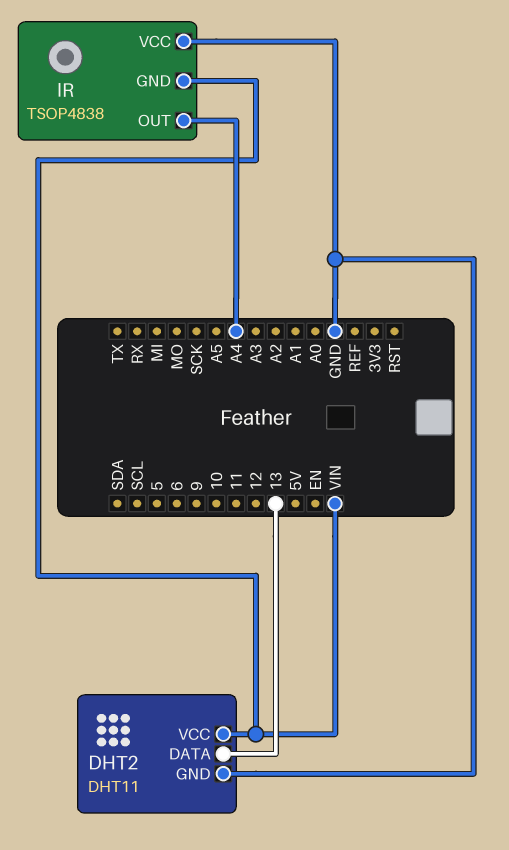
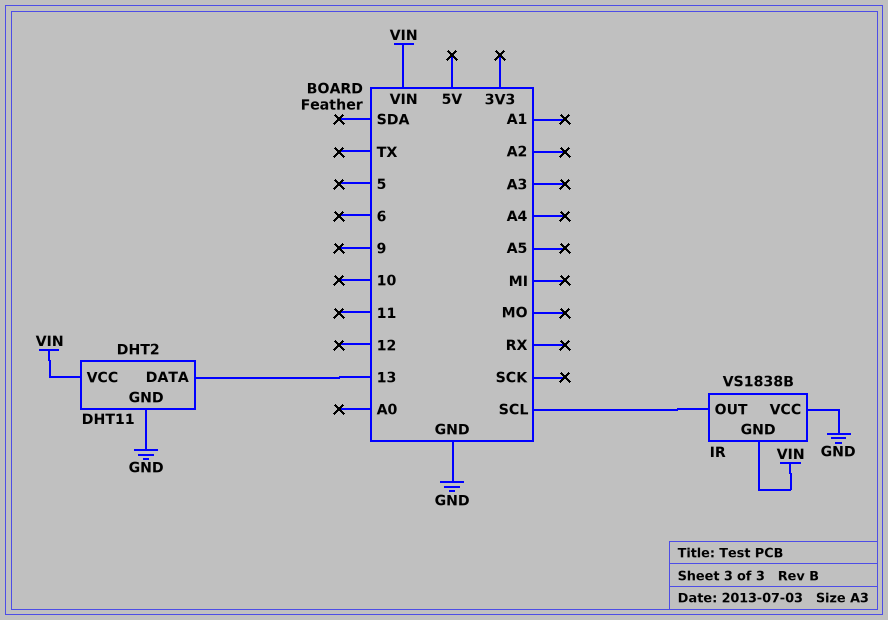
IR: TSOP4838 -> VS1838B
IR pin OUT: A4 -> SCL

